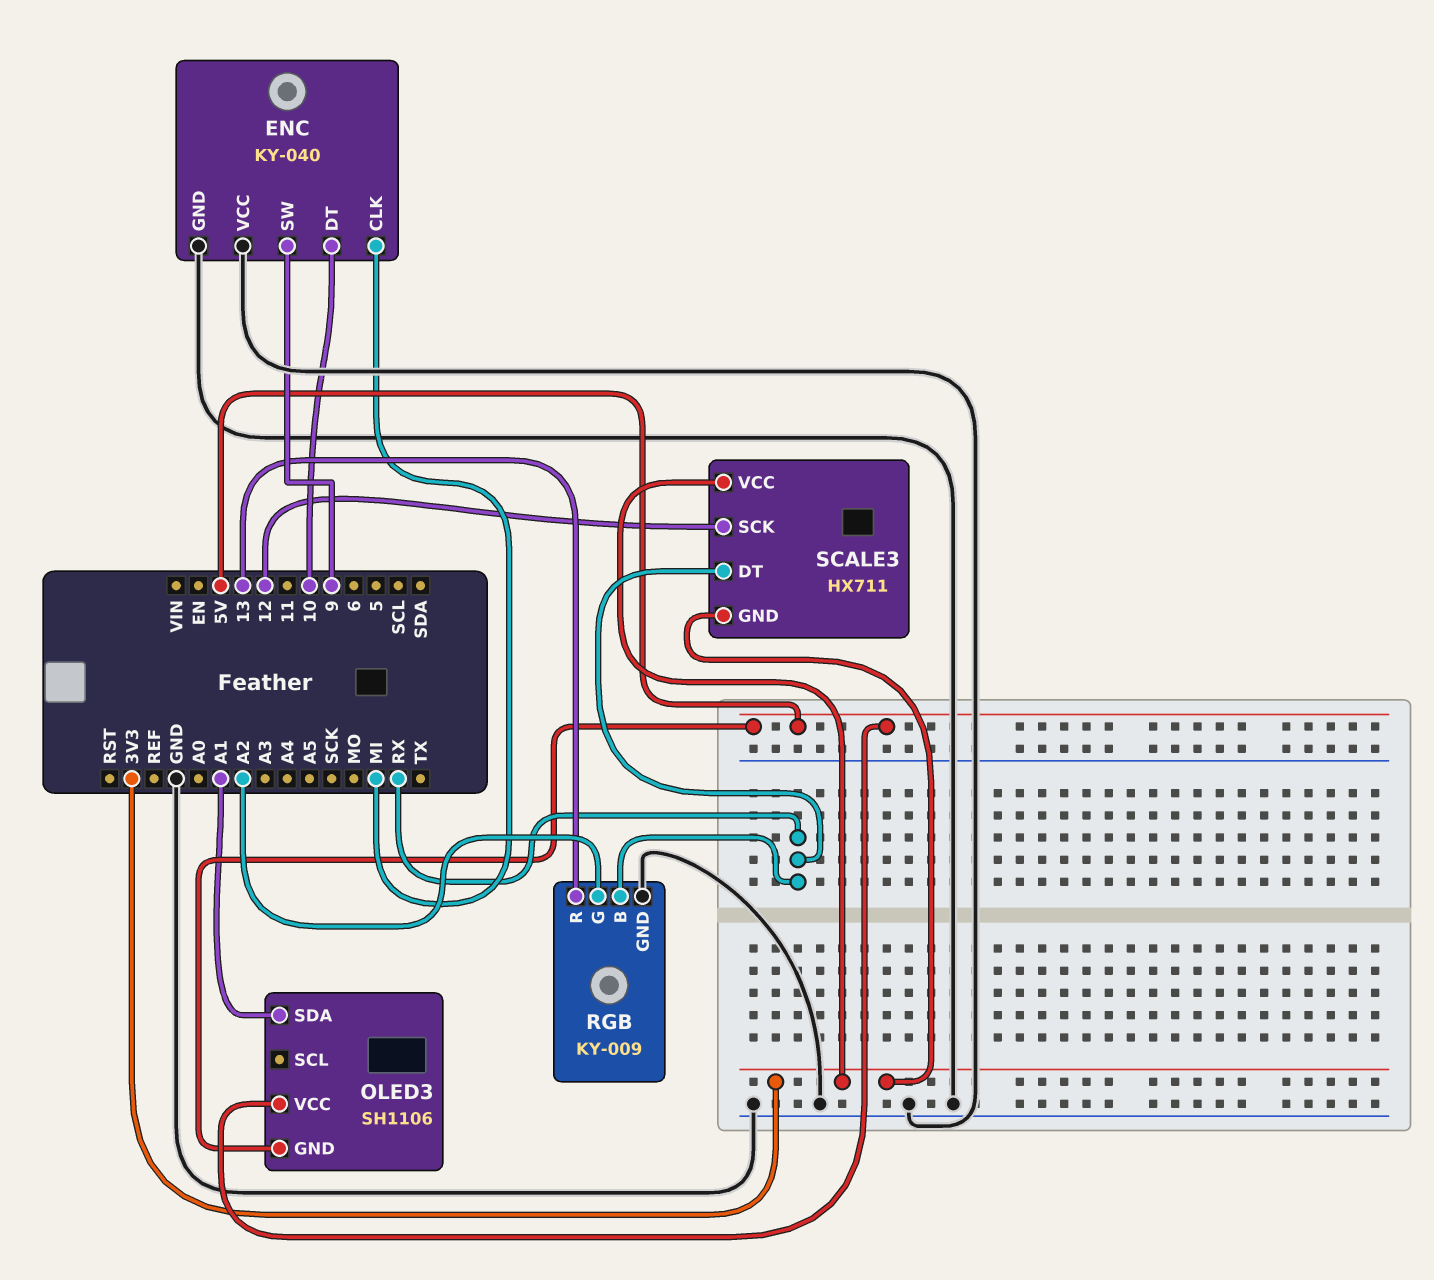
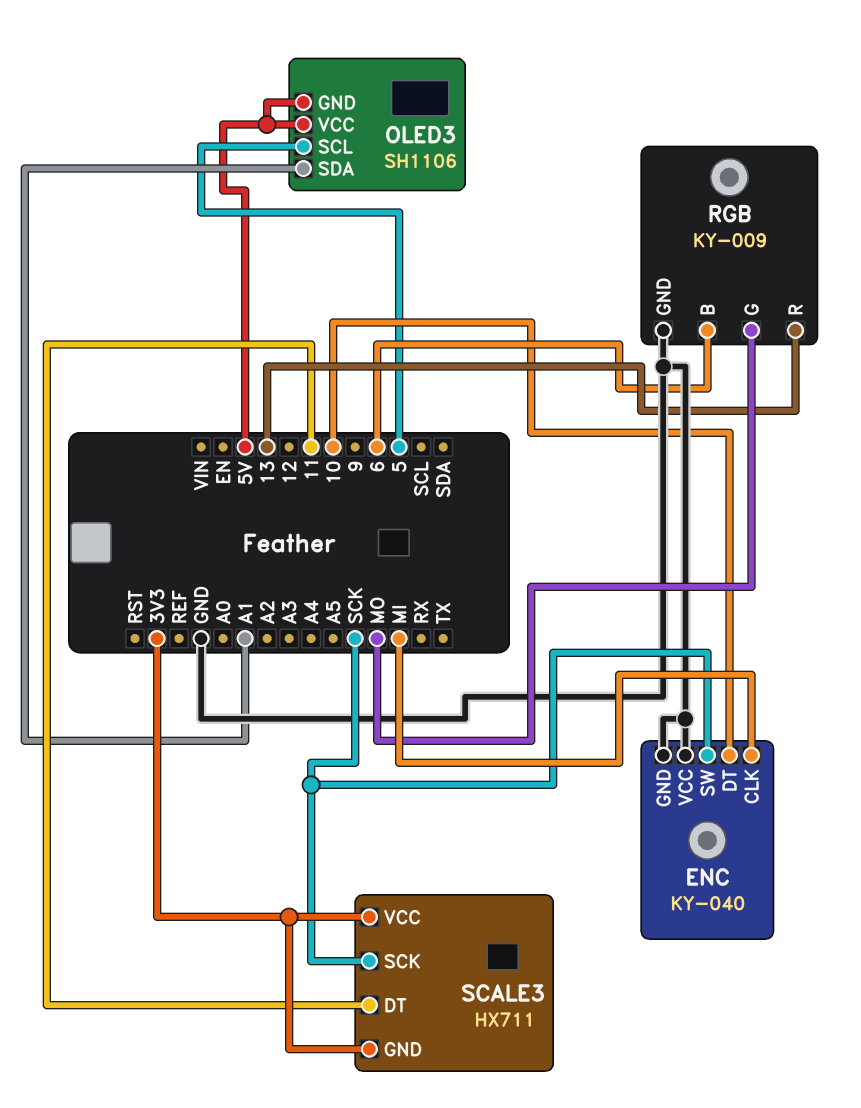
ENC pin SW: 9 -> SCK
OLED3 pin SCL: none -> 5
RGB pin B: RX -> 6
RGB pin G: A2 -> MO
SCALE3 pin DT: RX -> 11
SCALE3 pin SCK: 12 -> SCK

